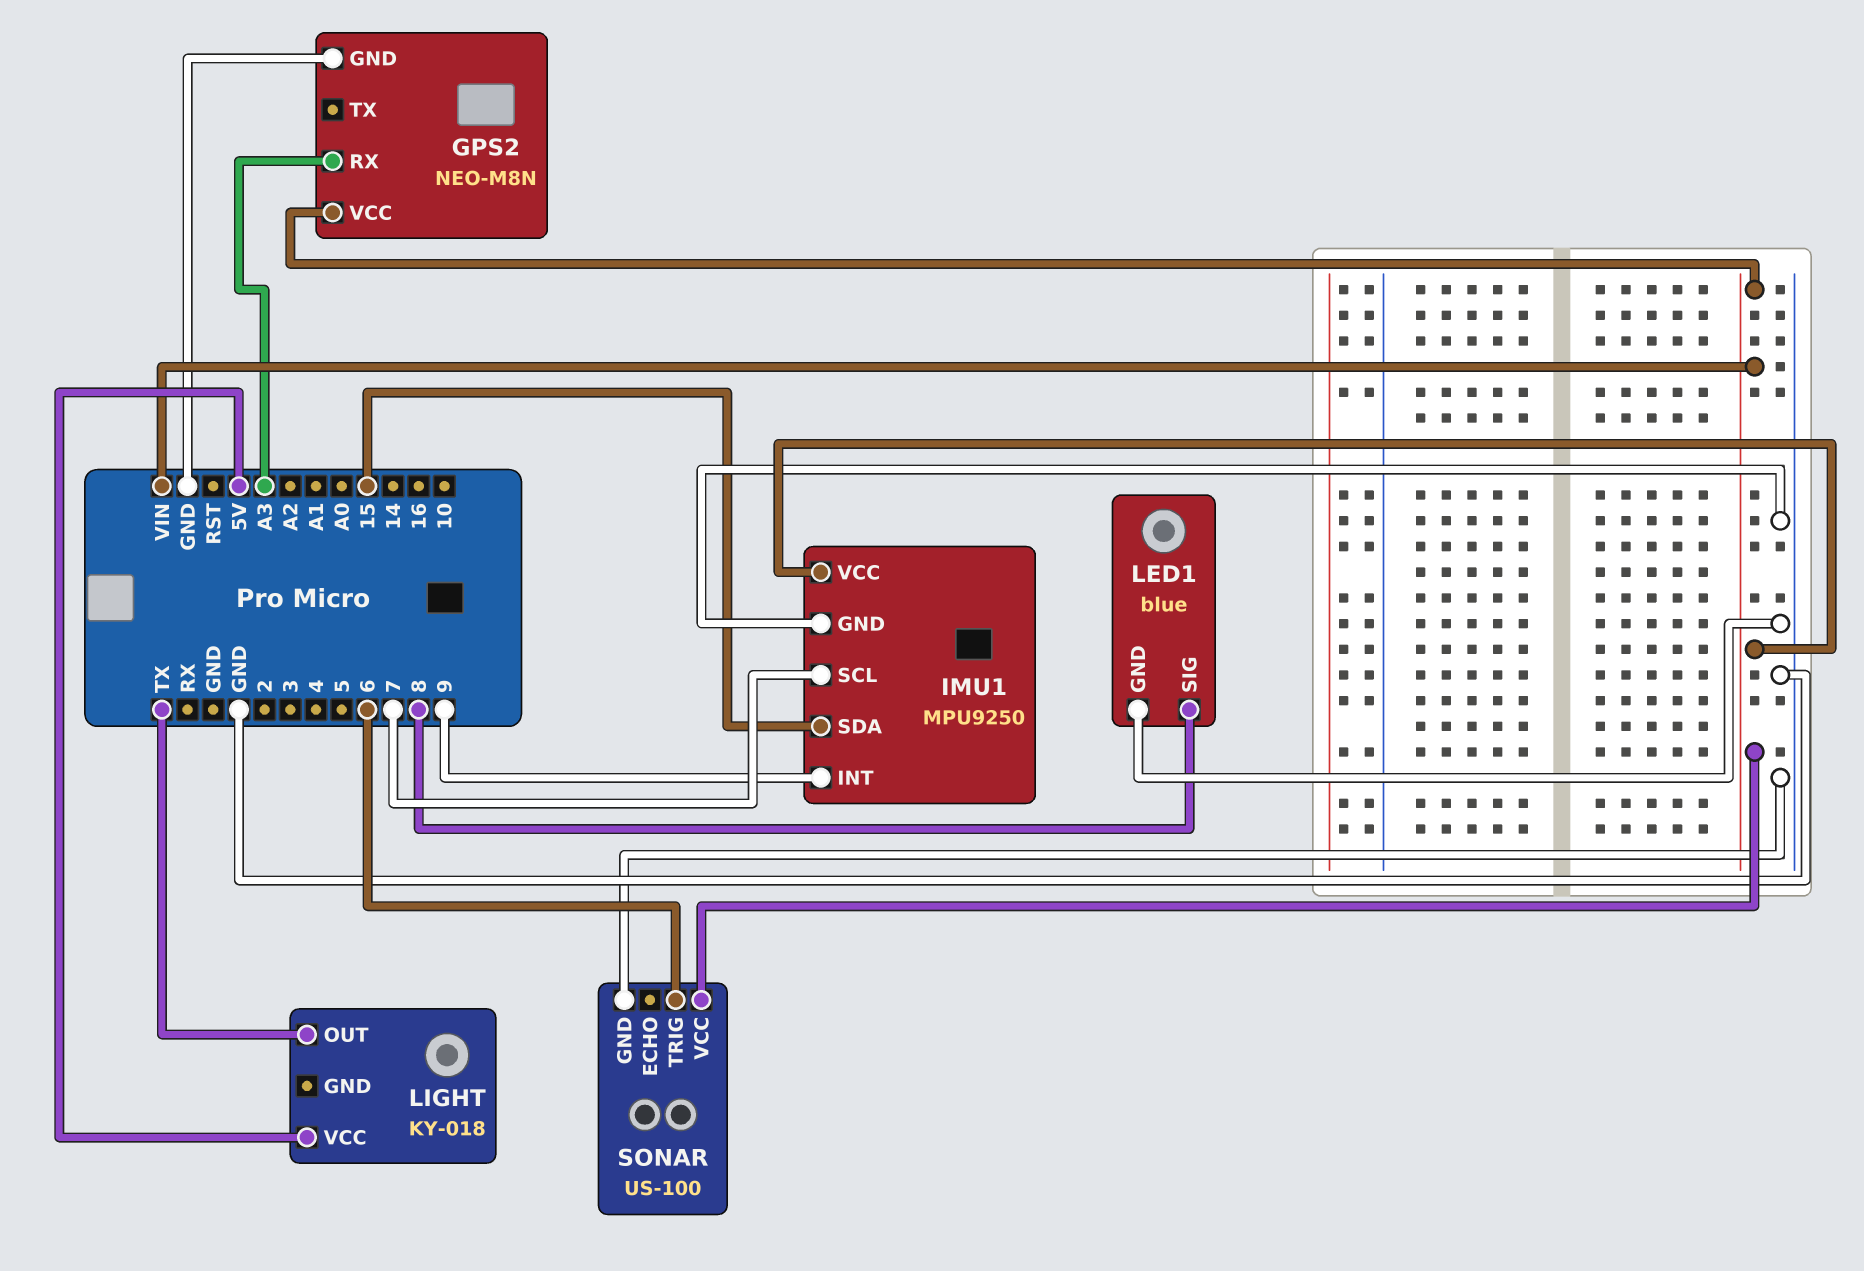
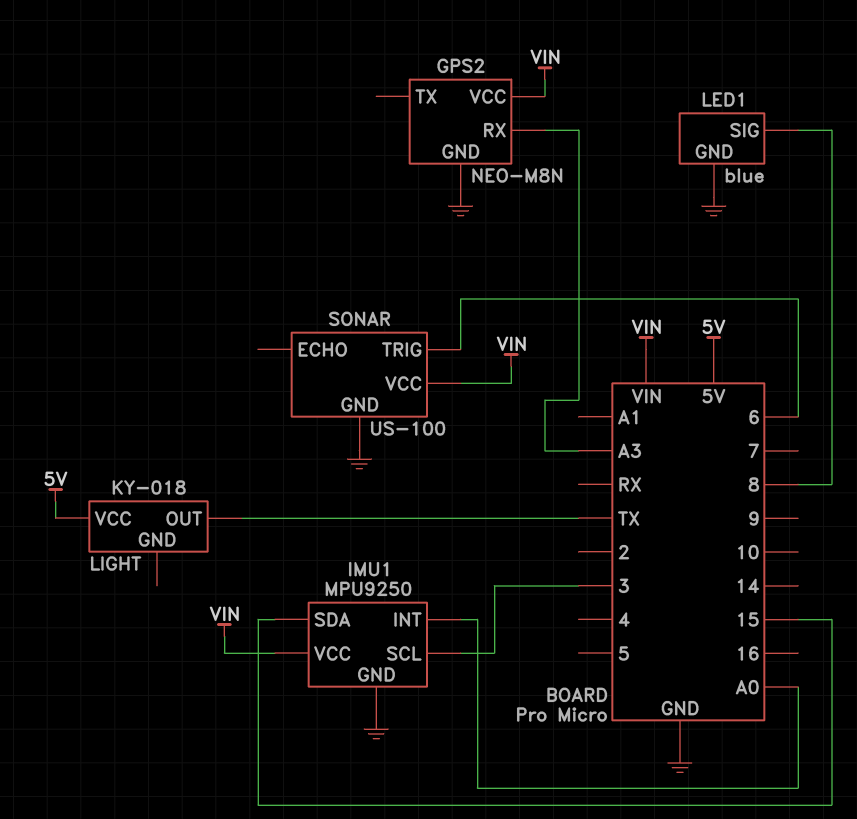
IMU1 pin INT: 9 -> A0
IMU1 pin SCL: 7 -> 3

